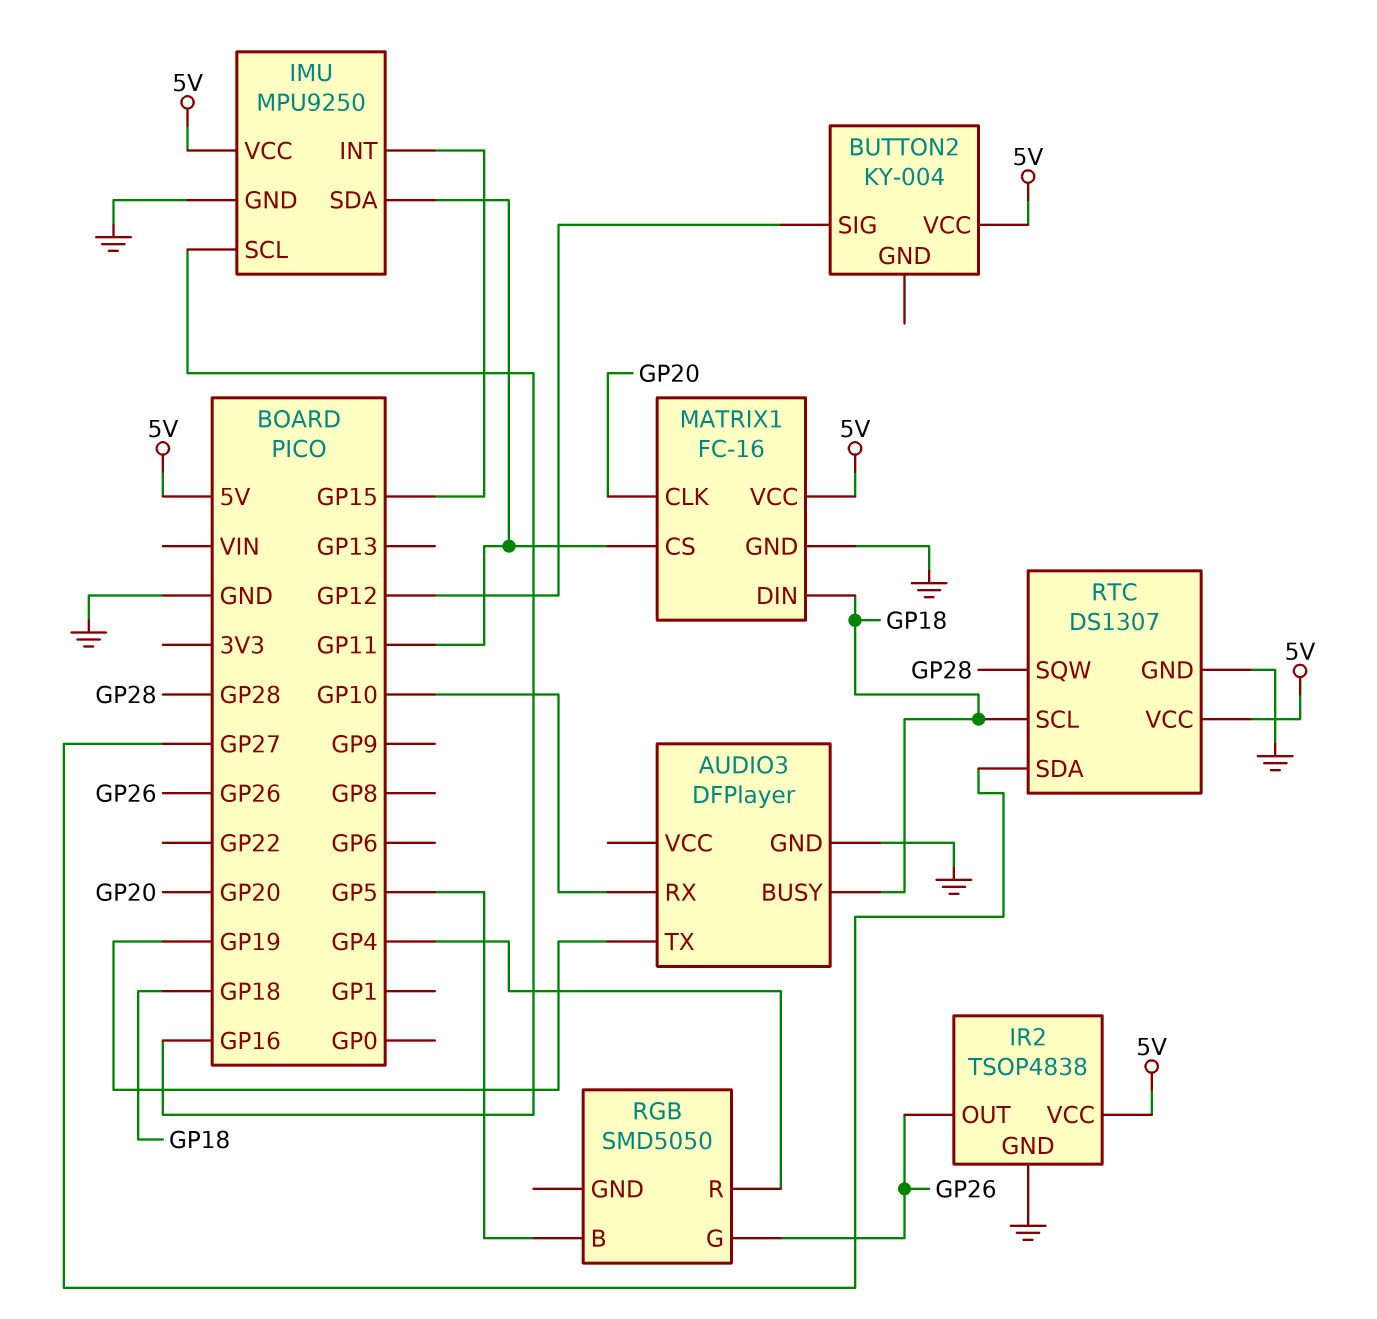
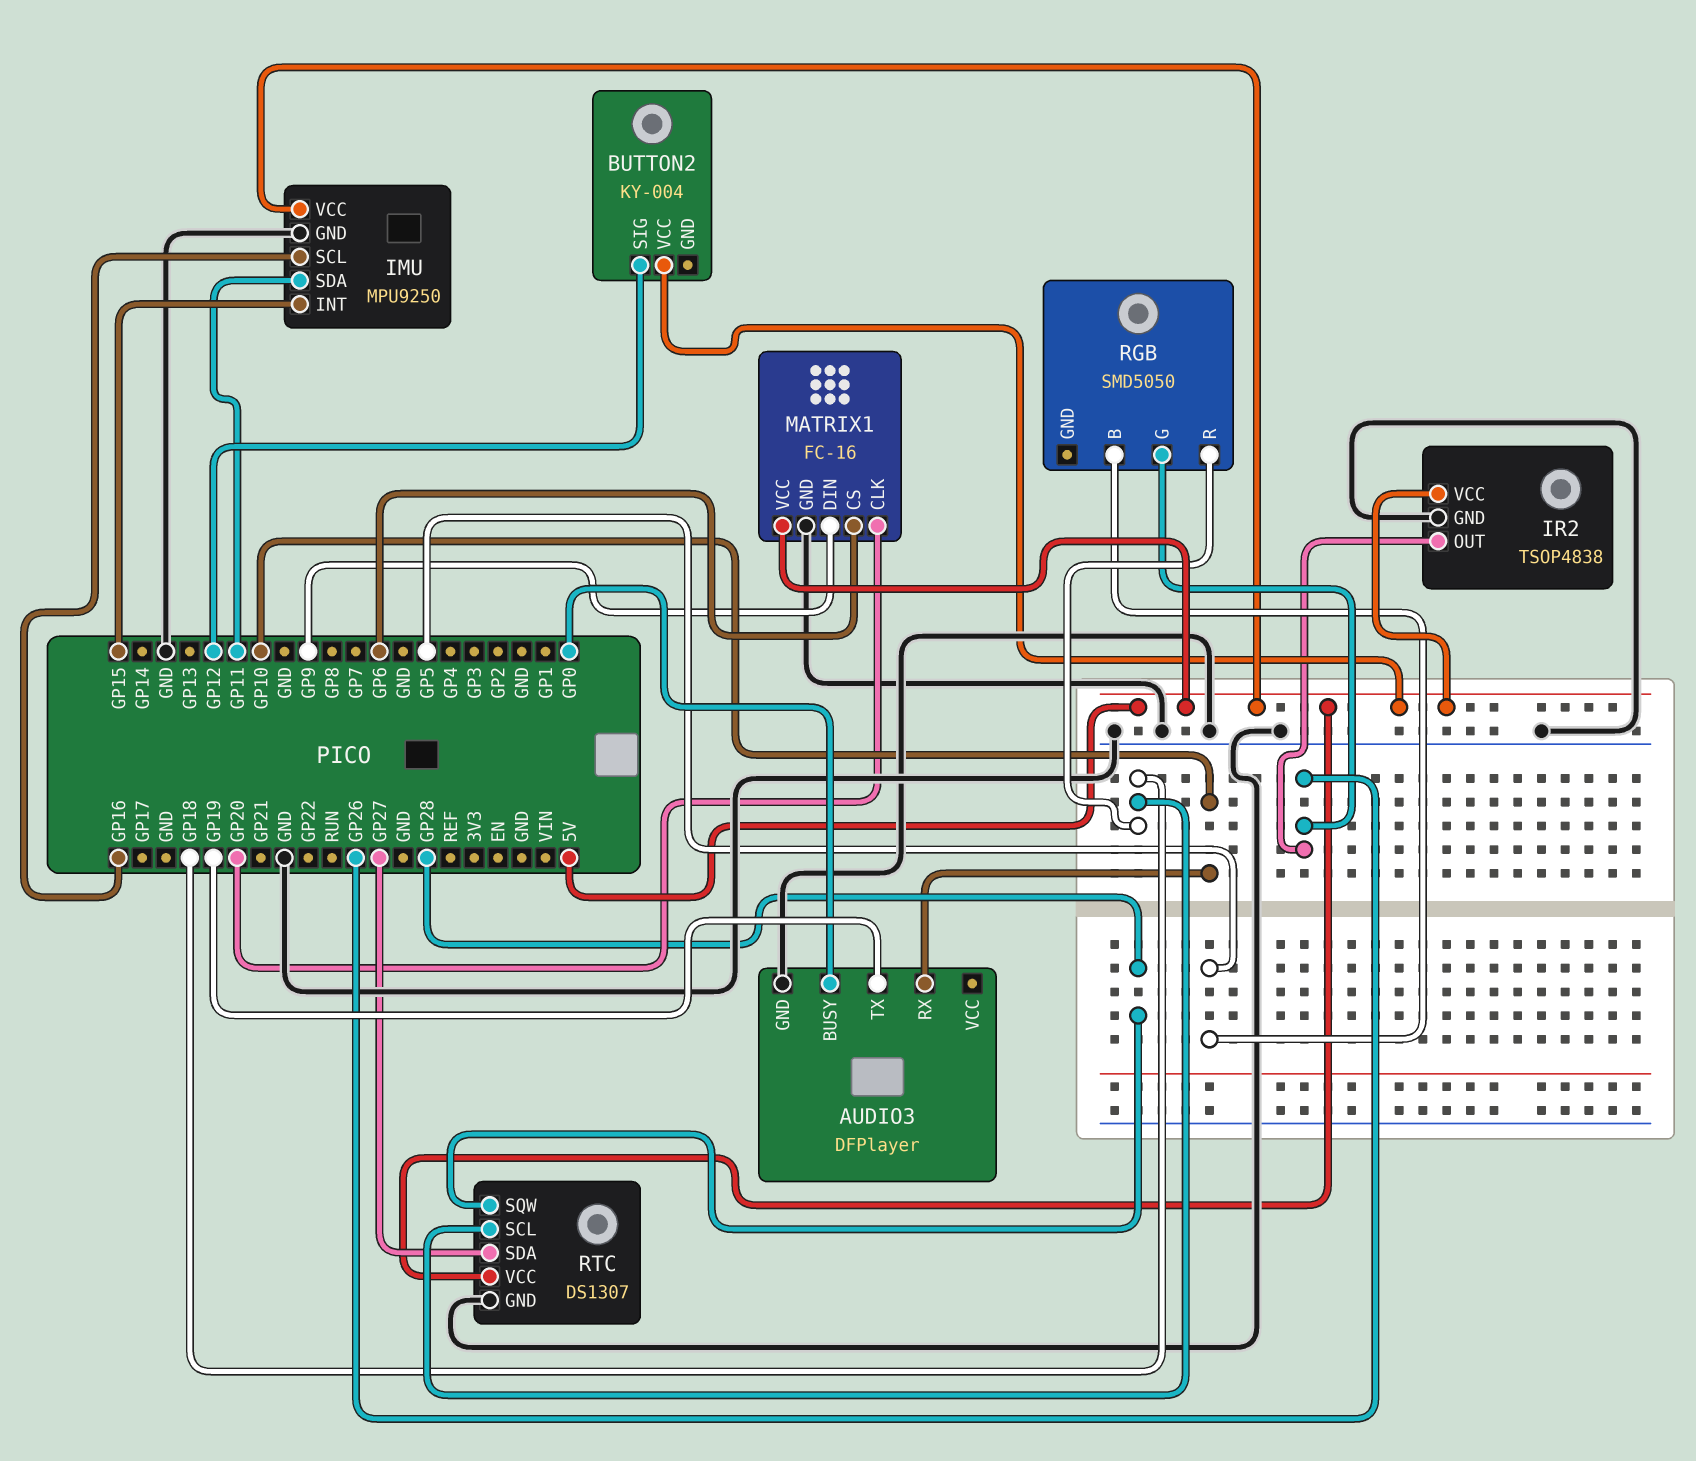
AUDIO3 pin BUSY: GP18 -> GP0
MATRIX1 pin CS: GP11 -> GP6
MATRIX1 pin DIN: GP18 -> GP9
RGB pin R: GP4 -> GP18

